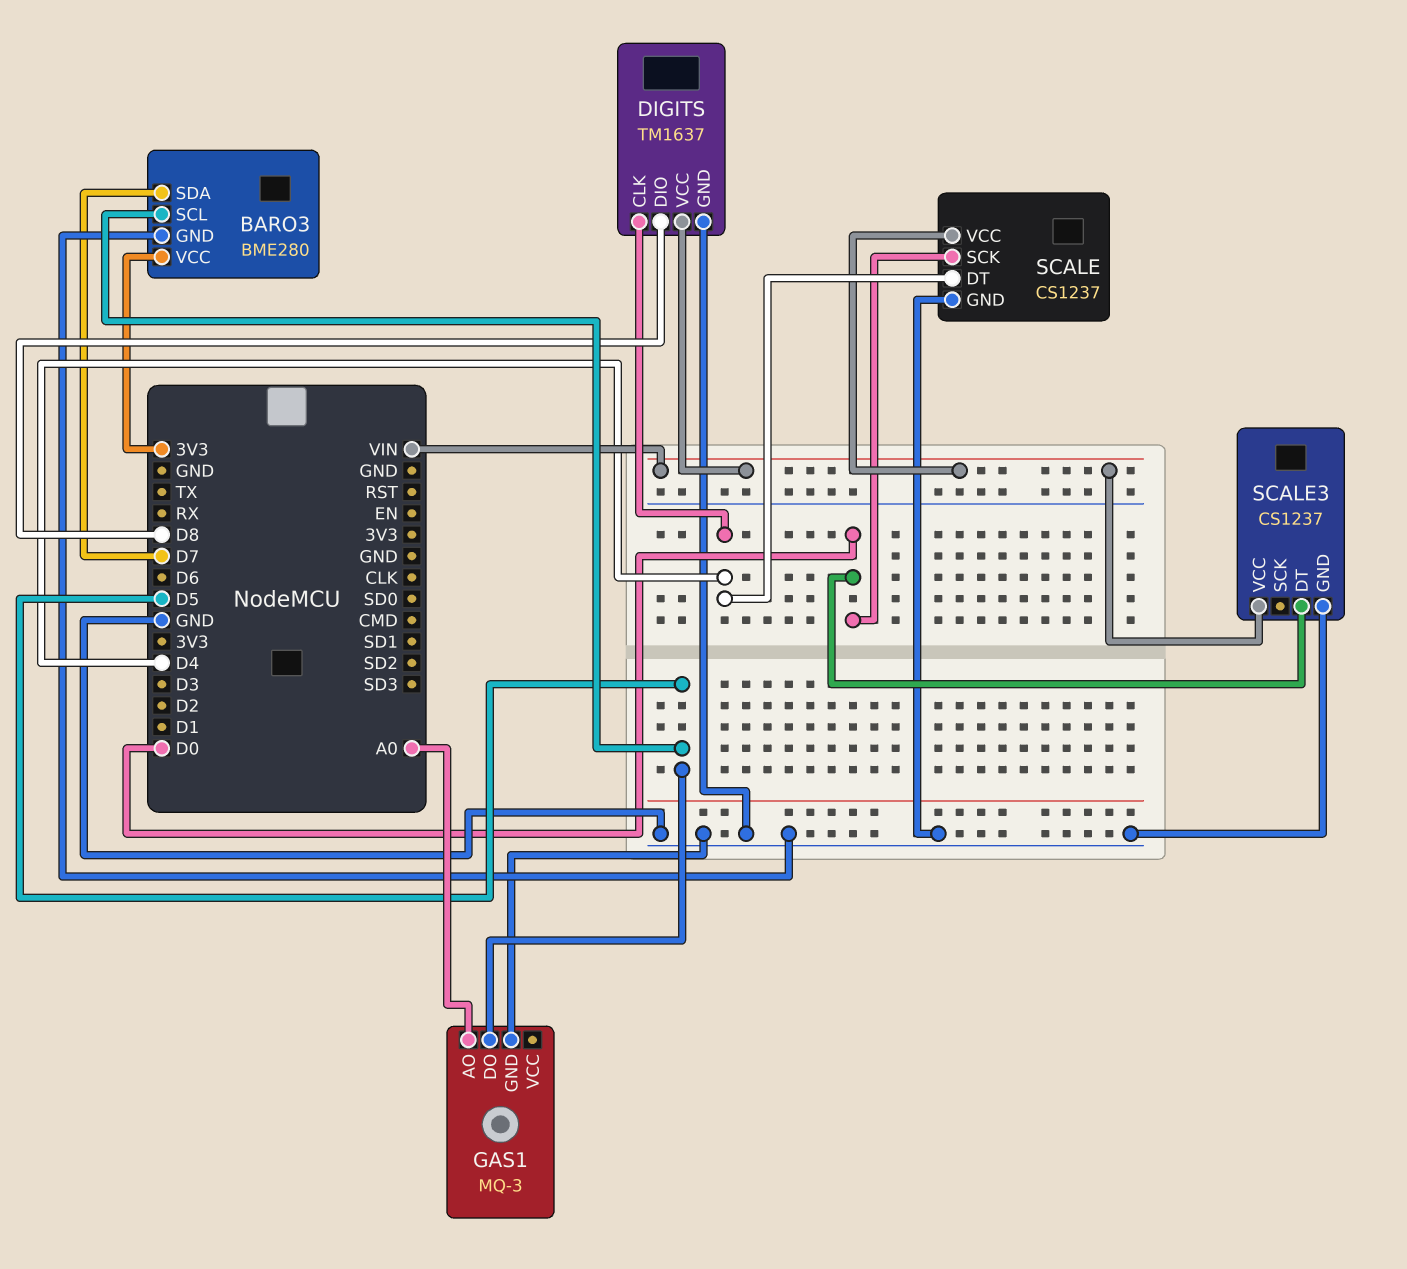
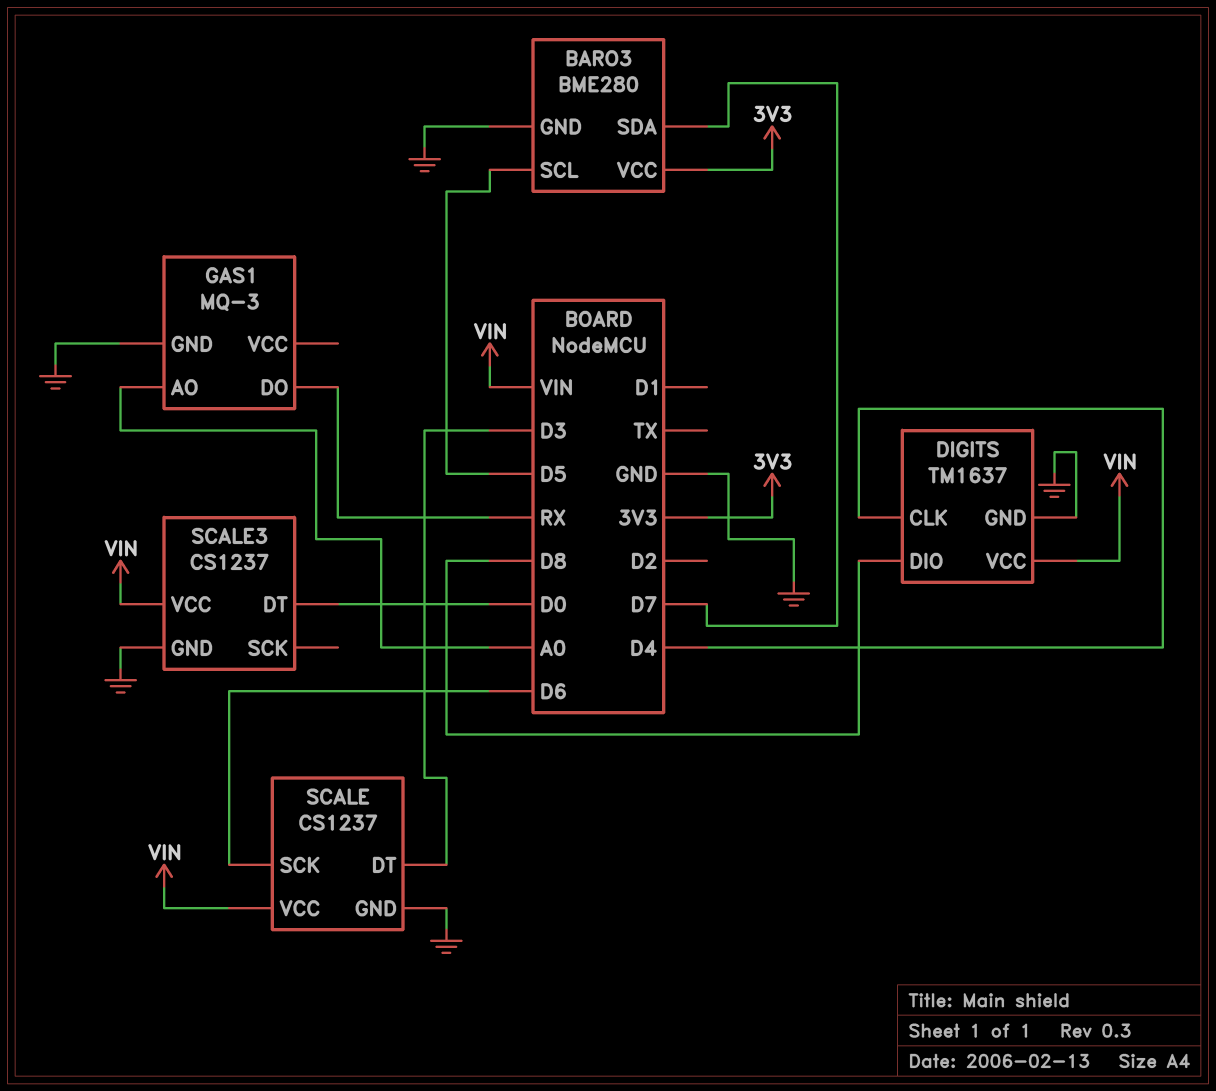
GAS1 pin DO: D5 -> RX
SCALE pin DT: D4 -> D3
SCALE pin SCK: D0 -> D6

